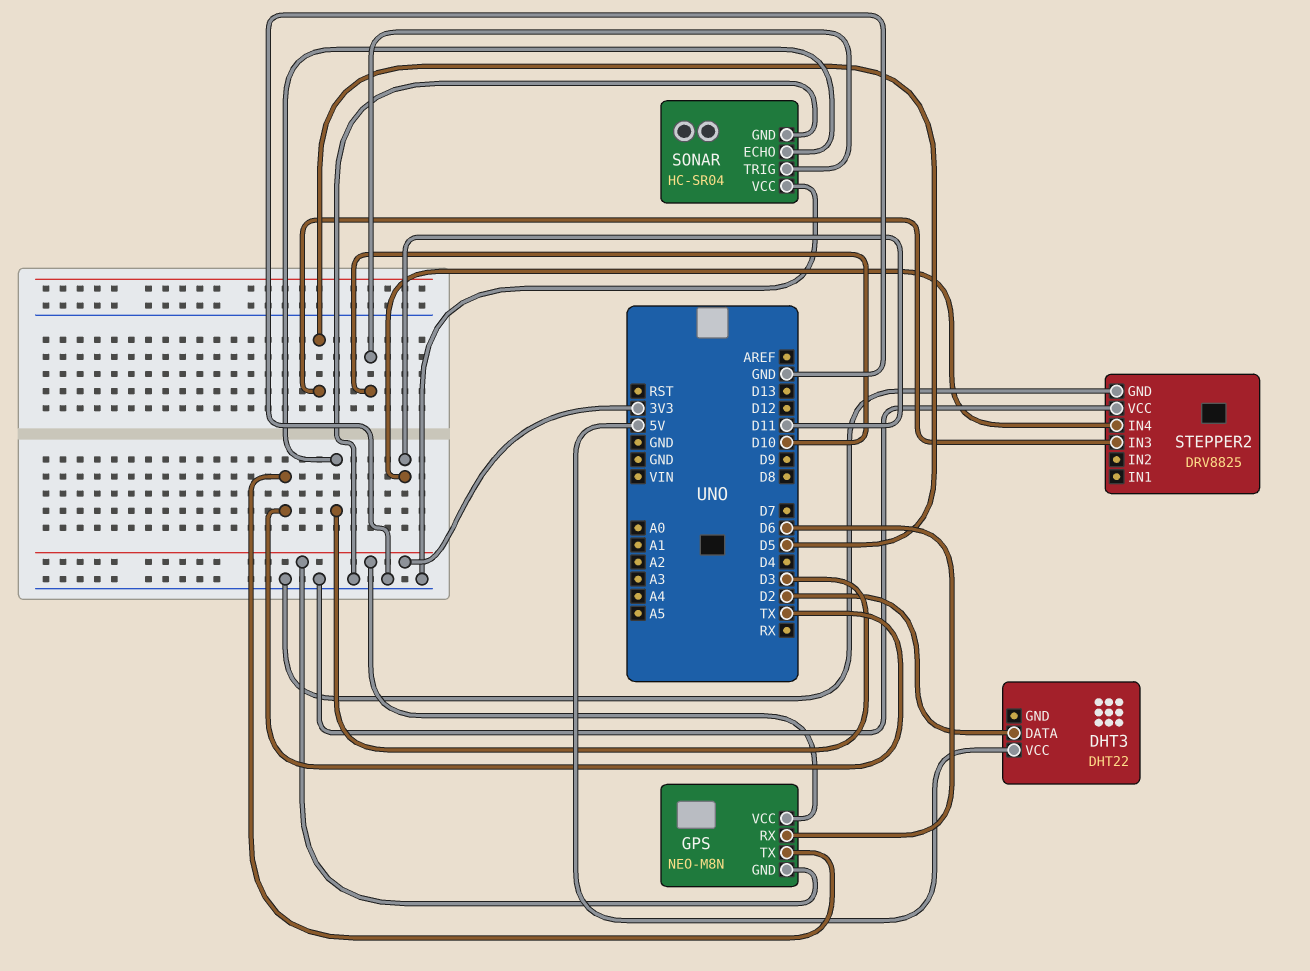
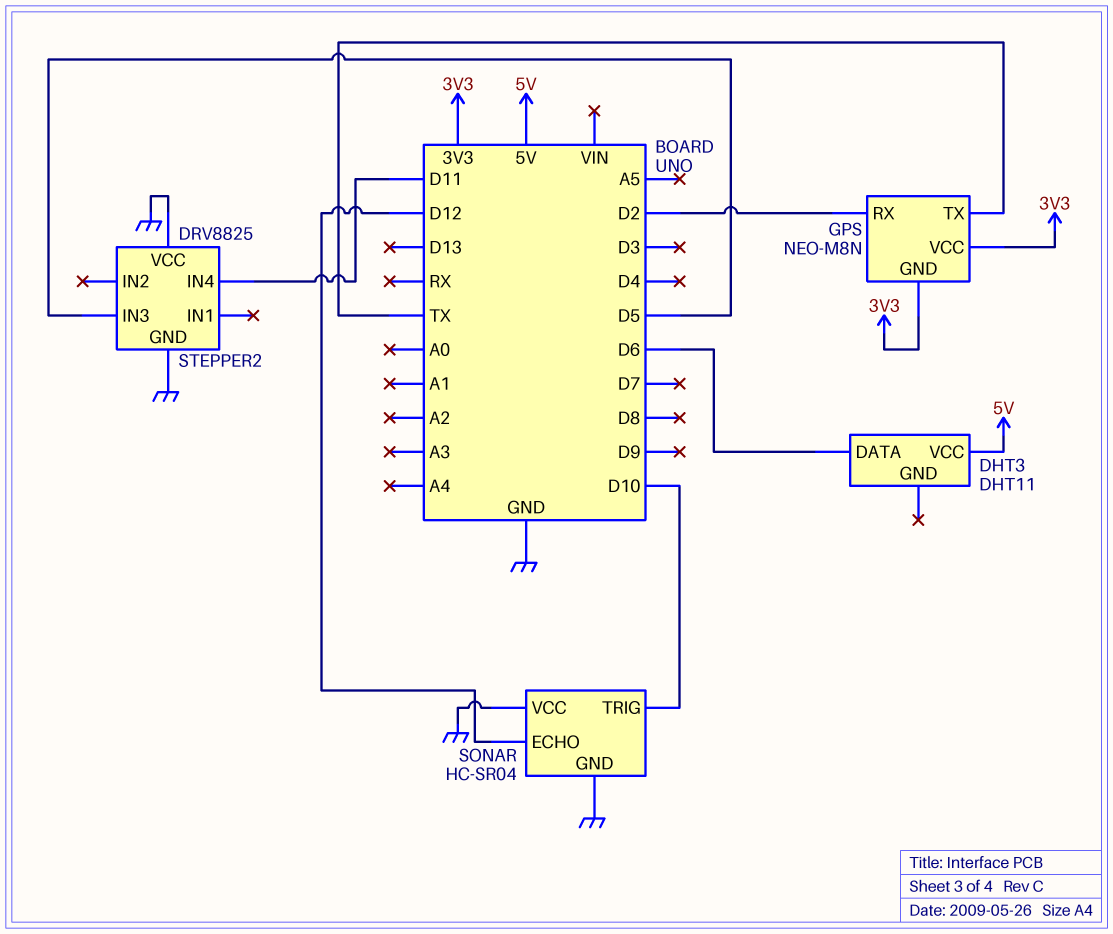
DHT3: DHT22 -> DHT11
DHT3 pin DATA: D2 -> D6
GPS pin RX: D6 -> D2
SONAR pin ECHO: D3 -> D12

